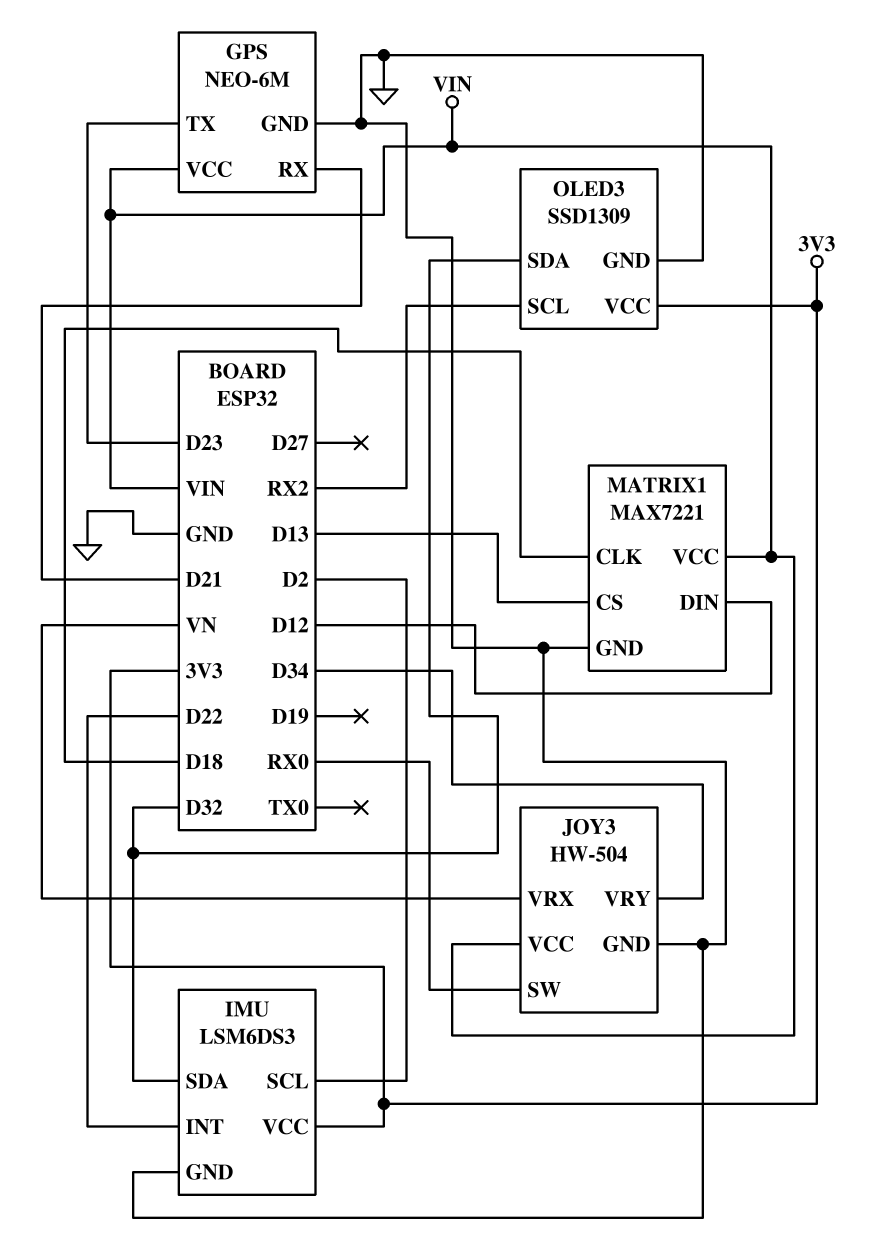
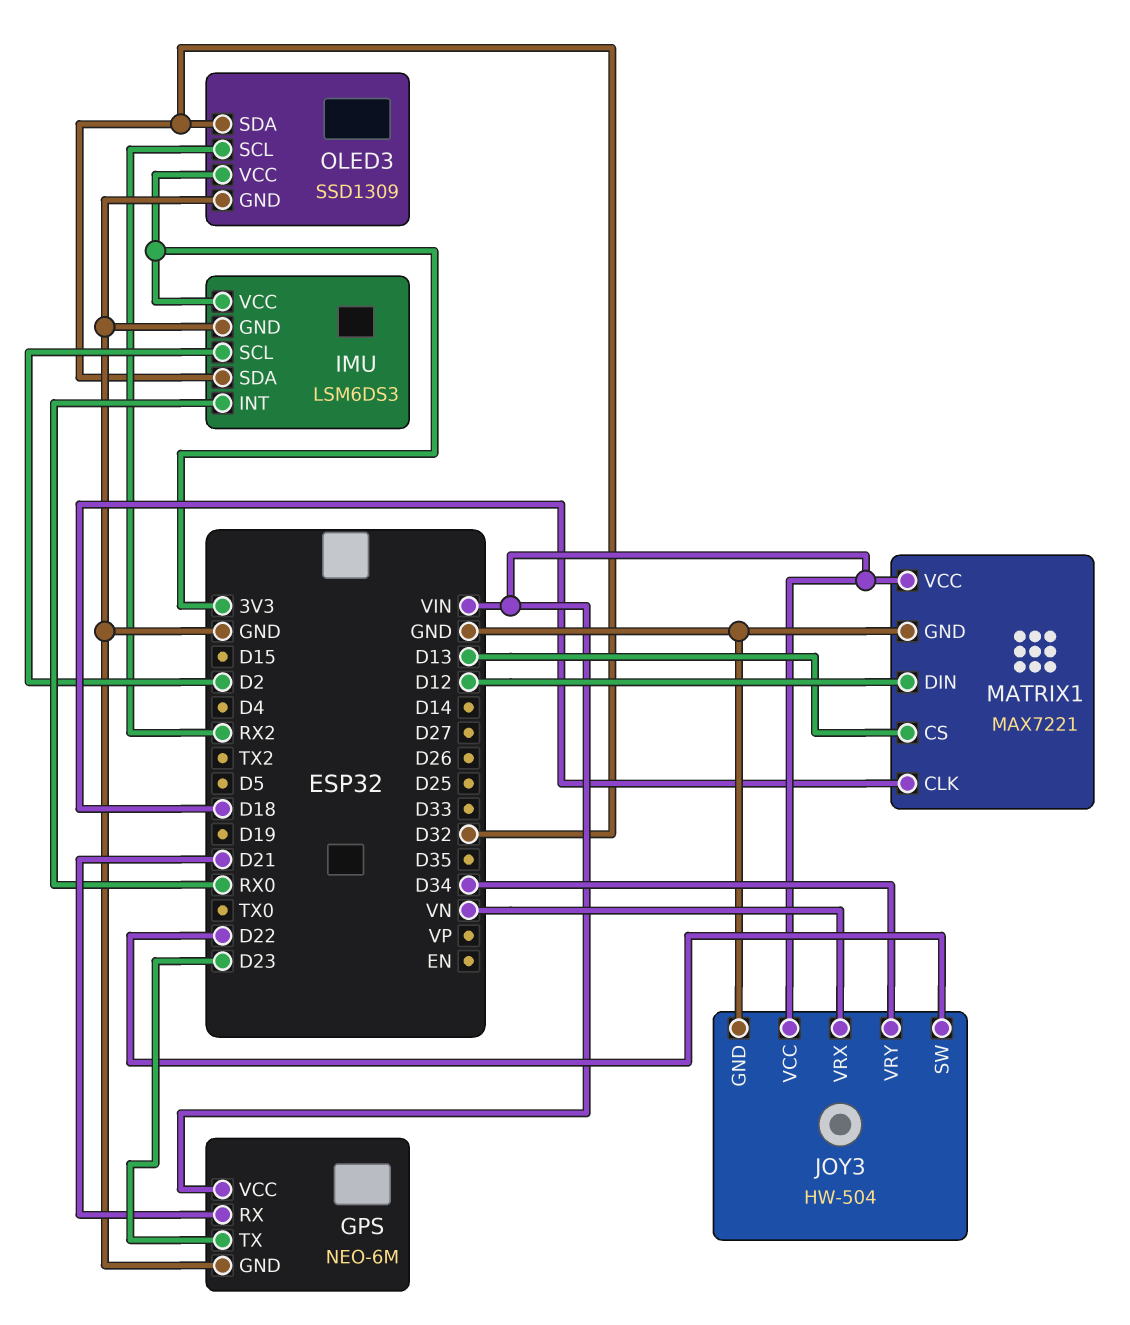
IMU pin INT: D22 -> RX0
JOY3 pin SW: RX0 -> D22

